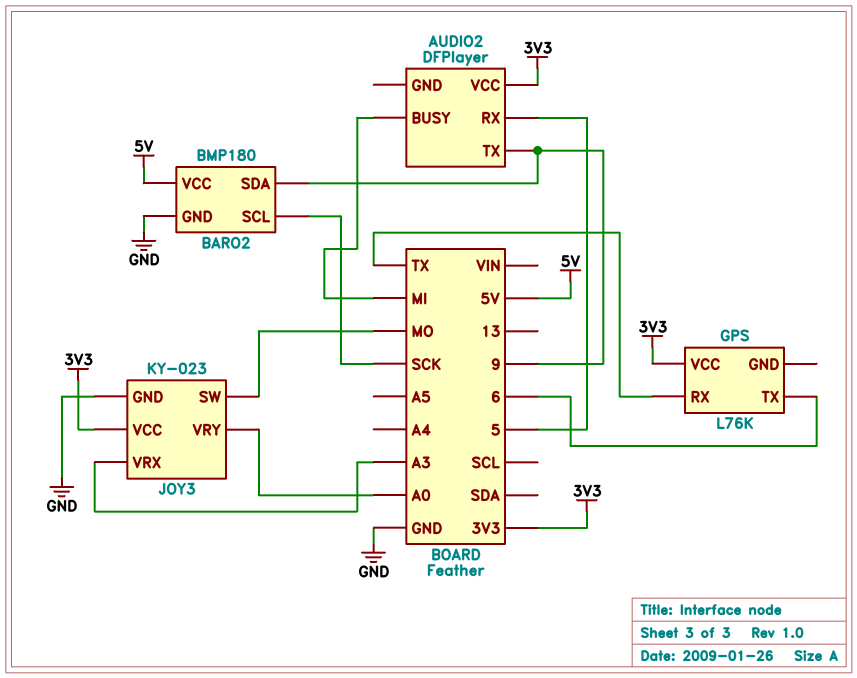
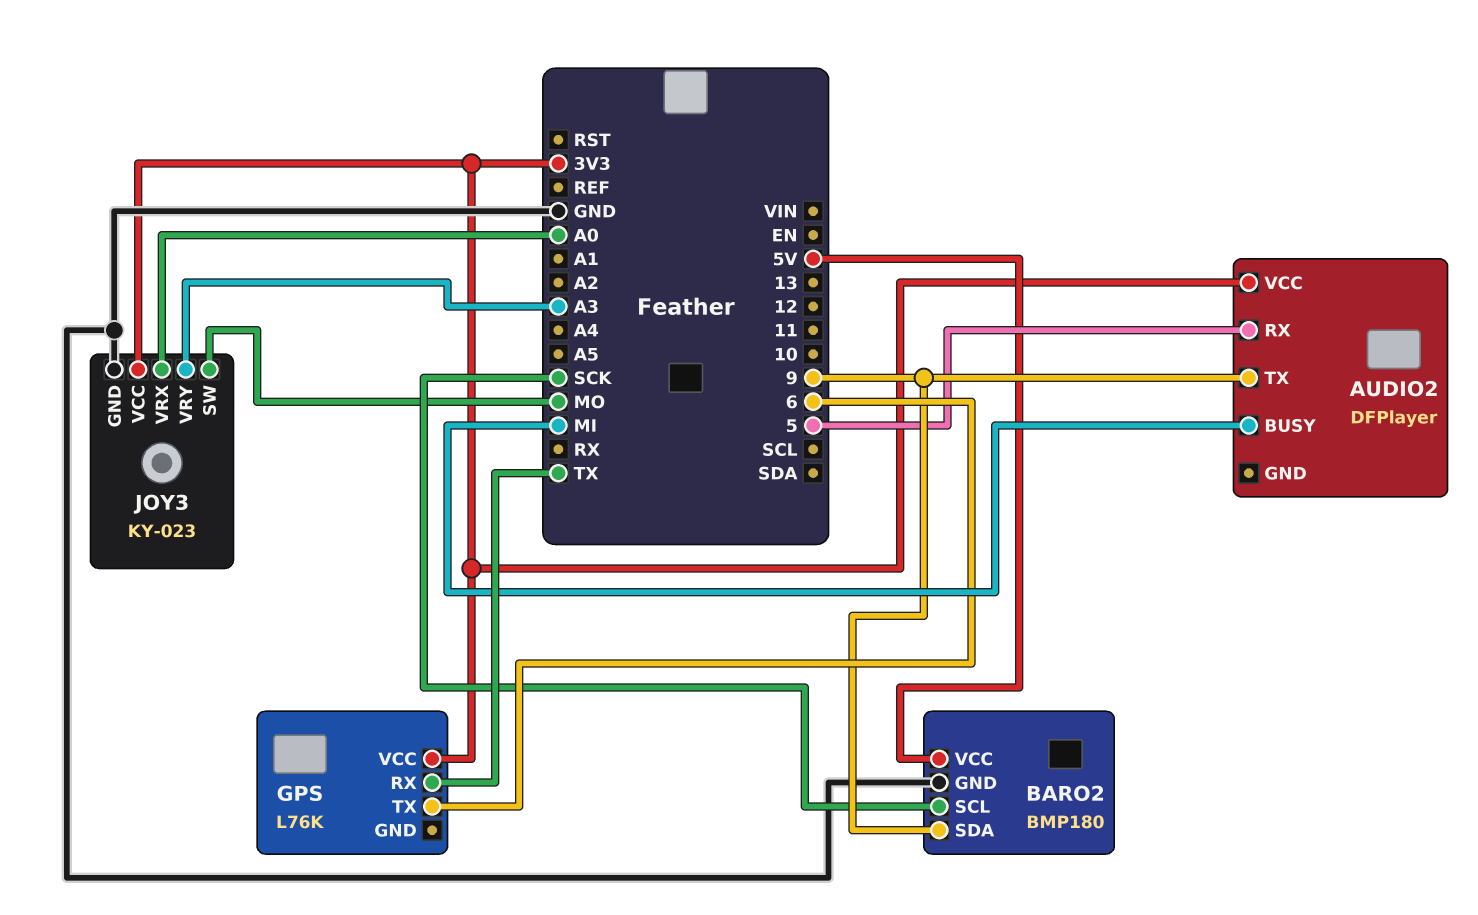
JOY3 pin VRX: A3 -> A0
JOY3 pin VRY: A0 -> A3

